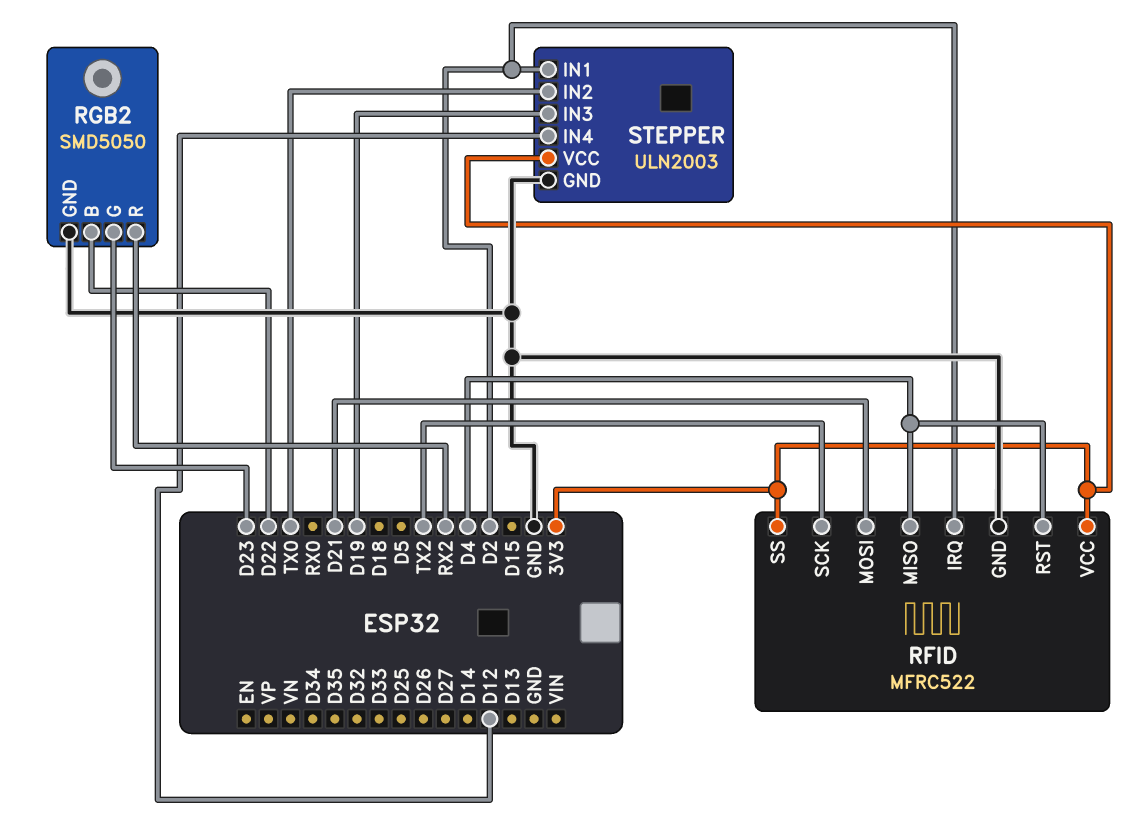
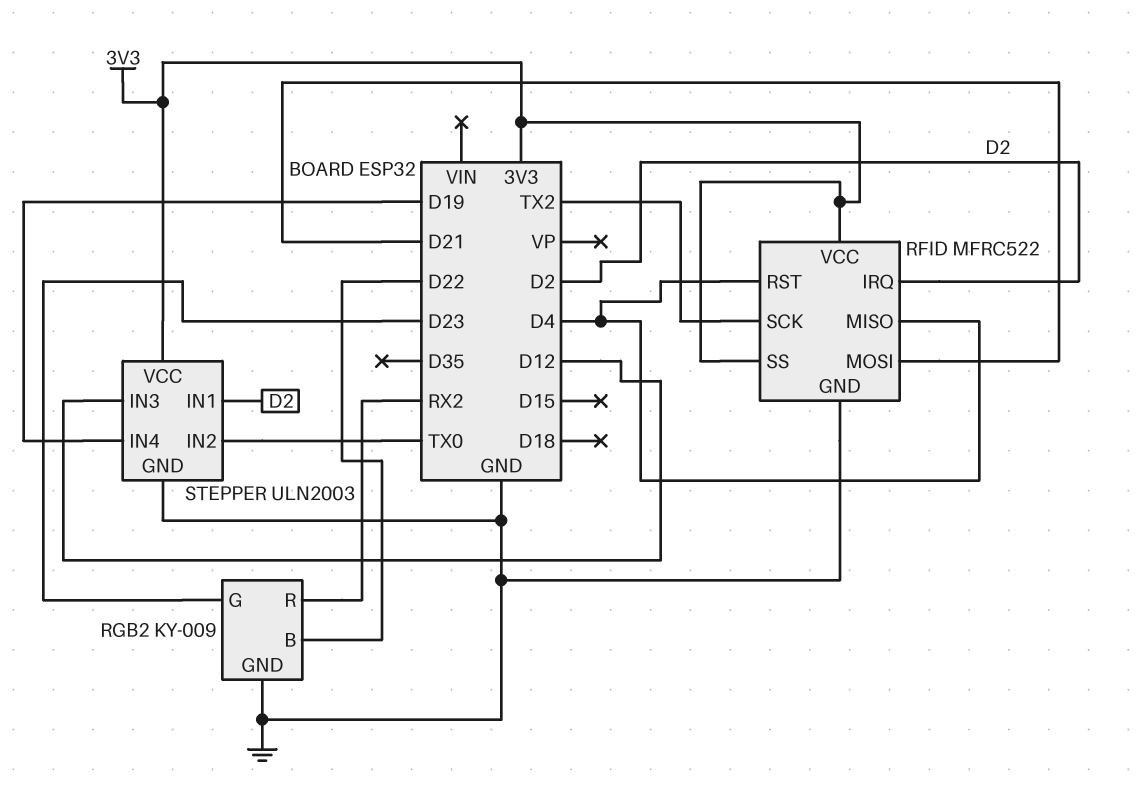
RGB2: SMD5050 -> KY-009
STEPPER pin IN3: D19 -> D12
STEPPER pin IN4: D12 -> D19

